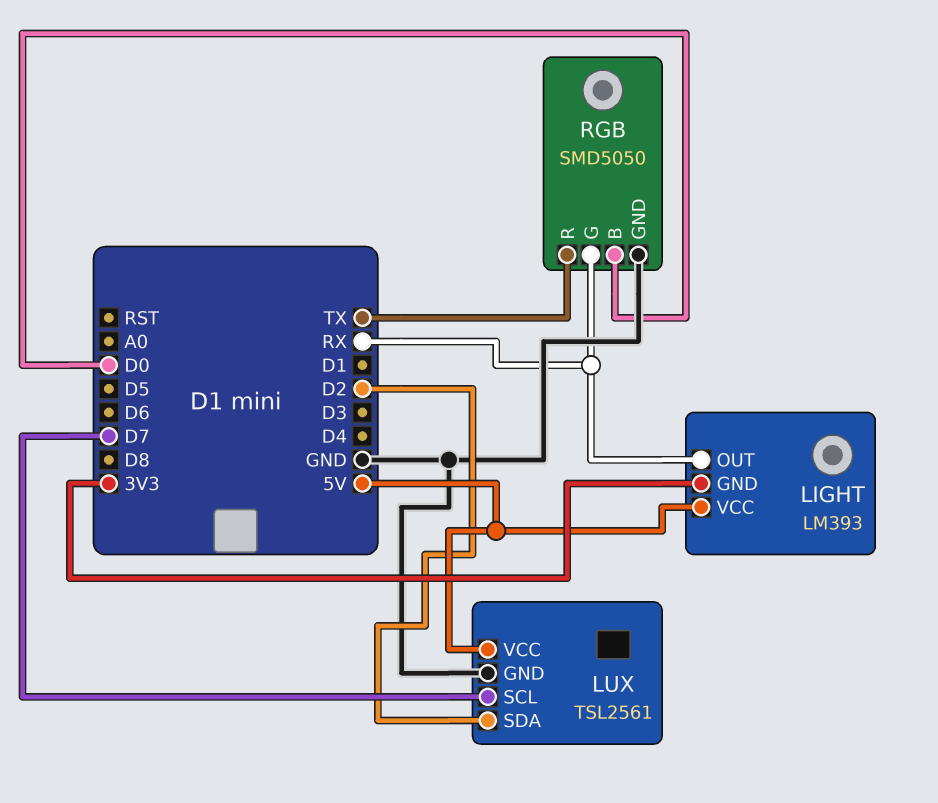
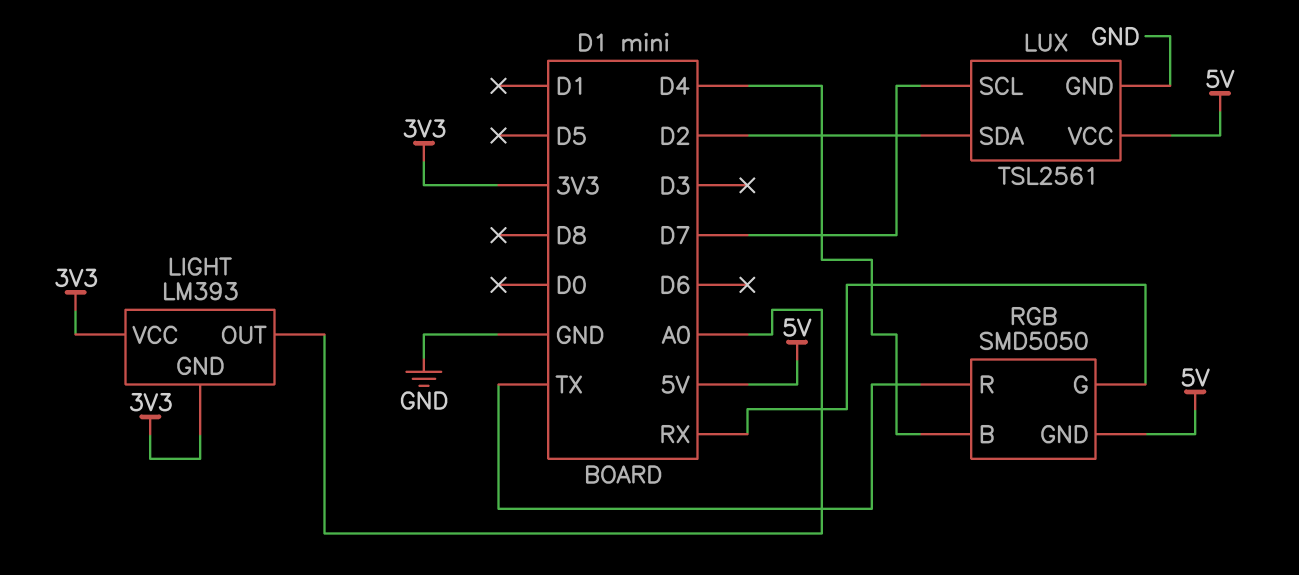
LIGHT pin OUT: RX -> A0
LIGHT pin VCC: 5V -> 3V3
RGB pin B: D0 -> D4
RGB pin GND: GND -> 5V

